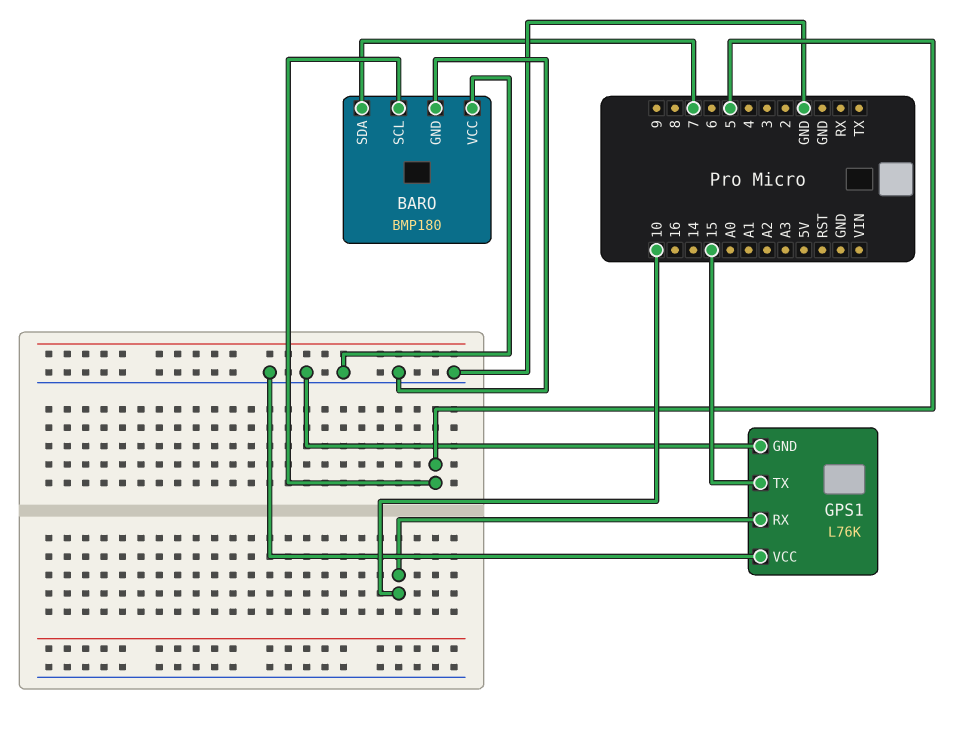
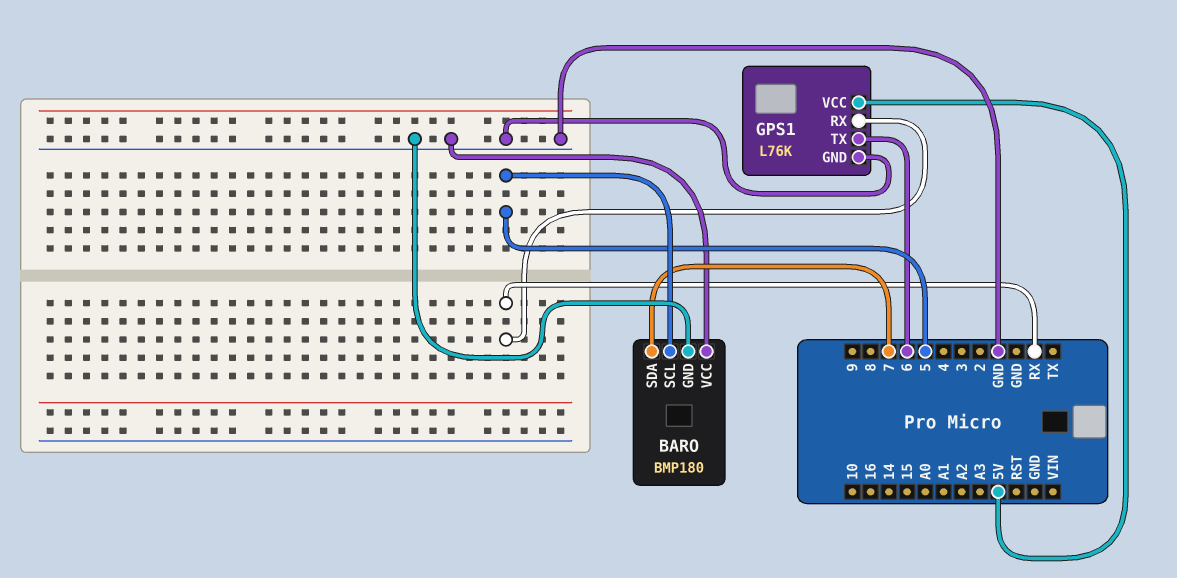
GPS1 pin RX: 10 -> RX
GPS1 pin TX: 15 -> 6
GPS1 pin VCC: GND -> 5V

